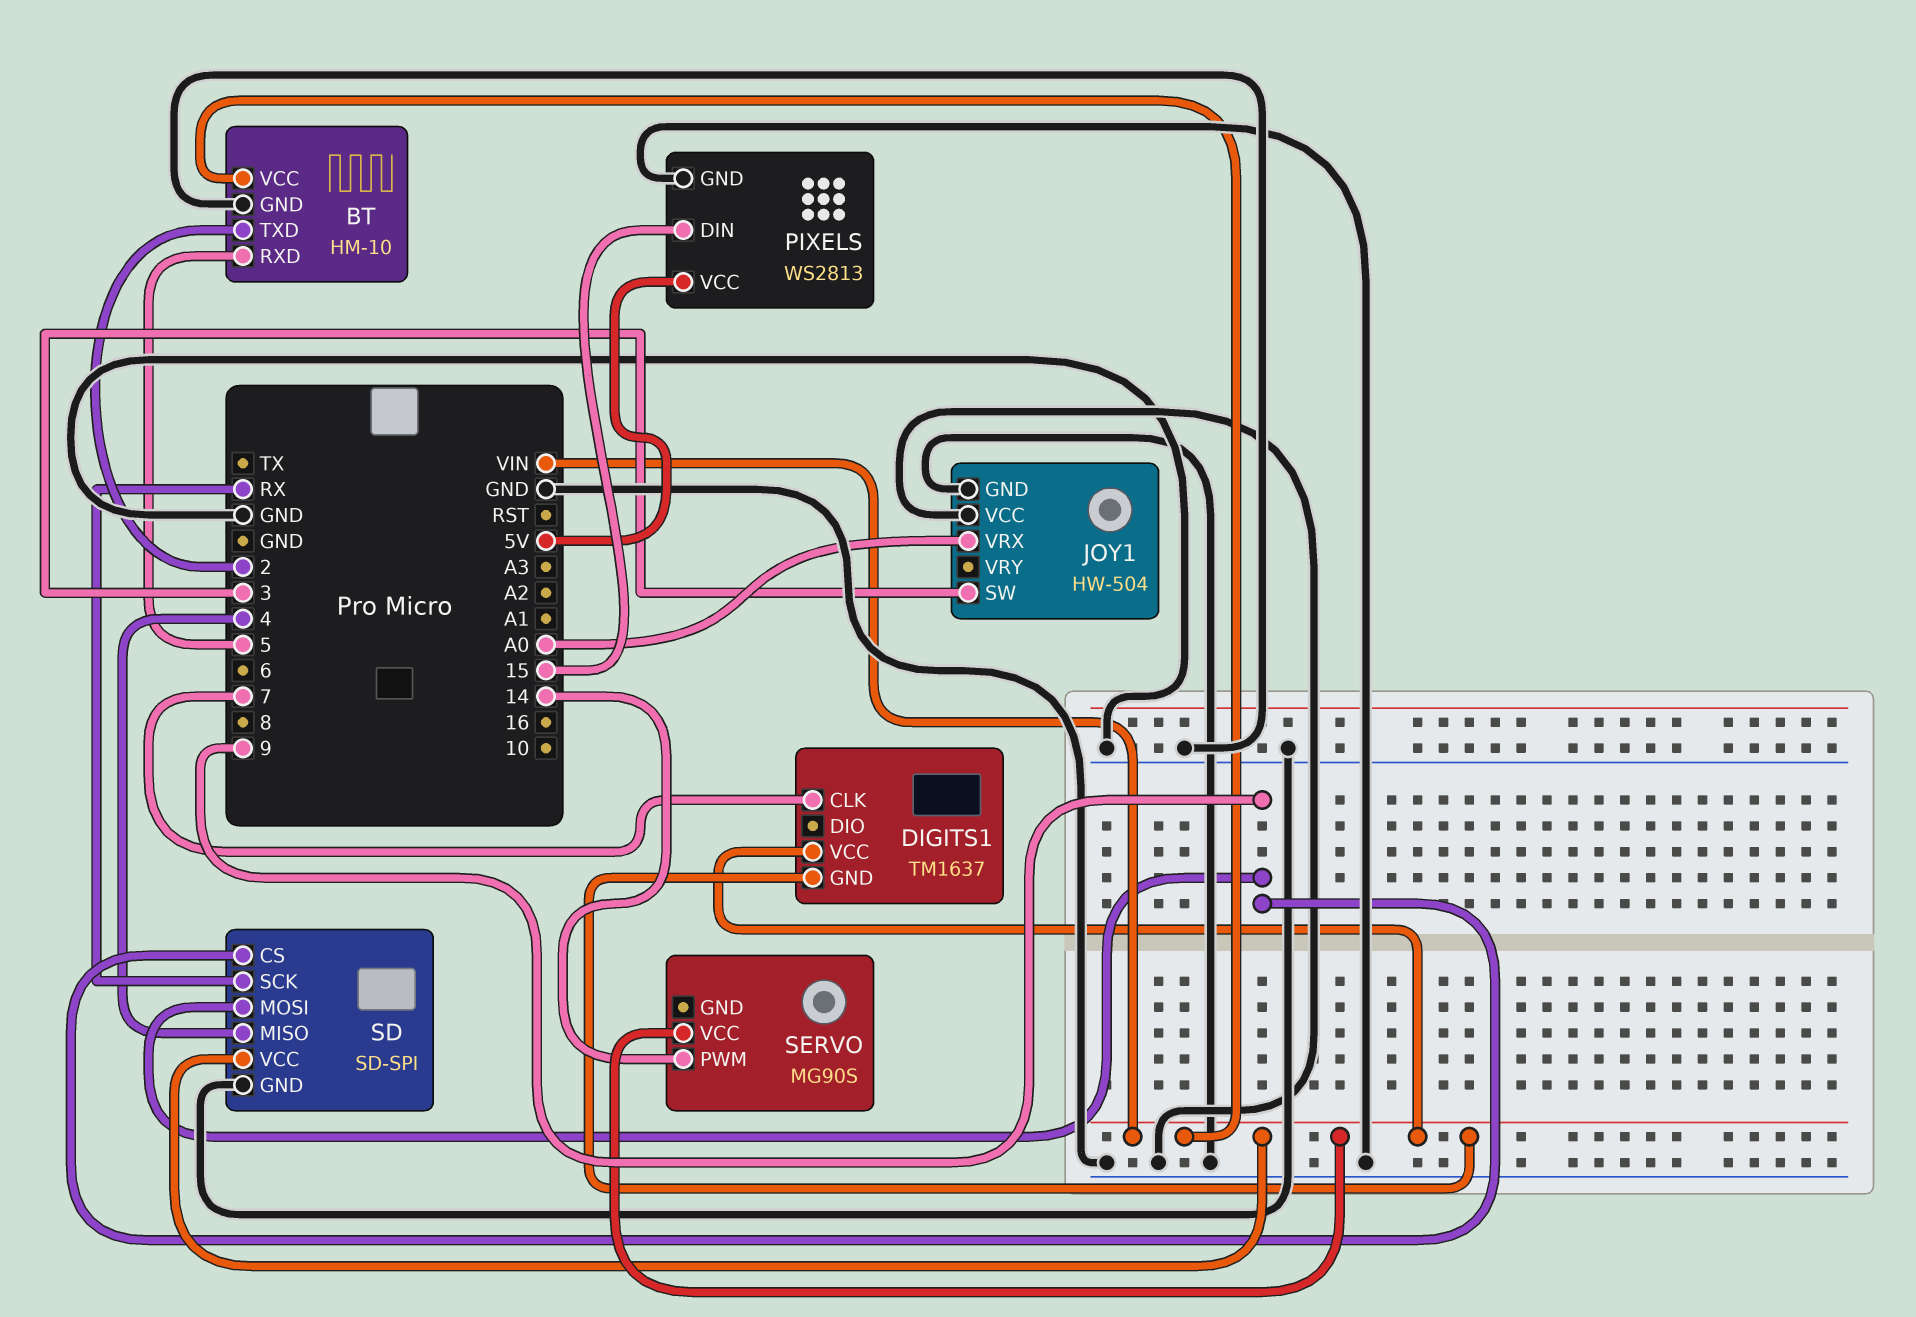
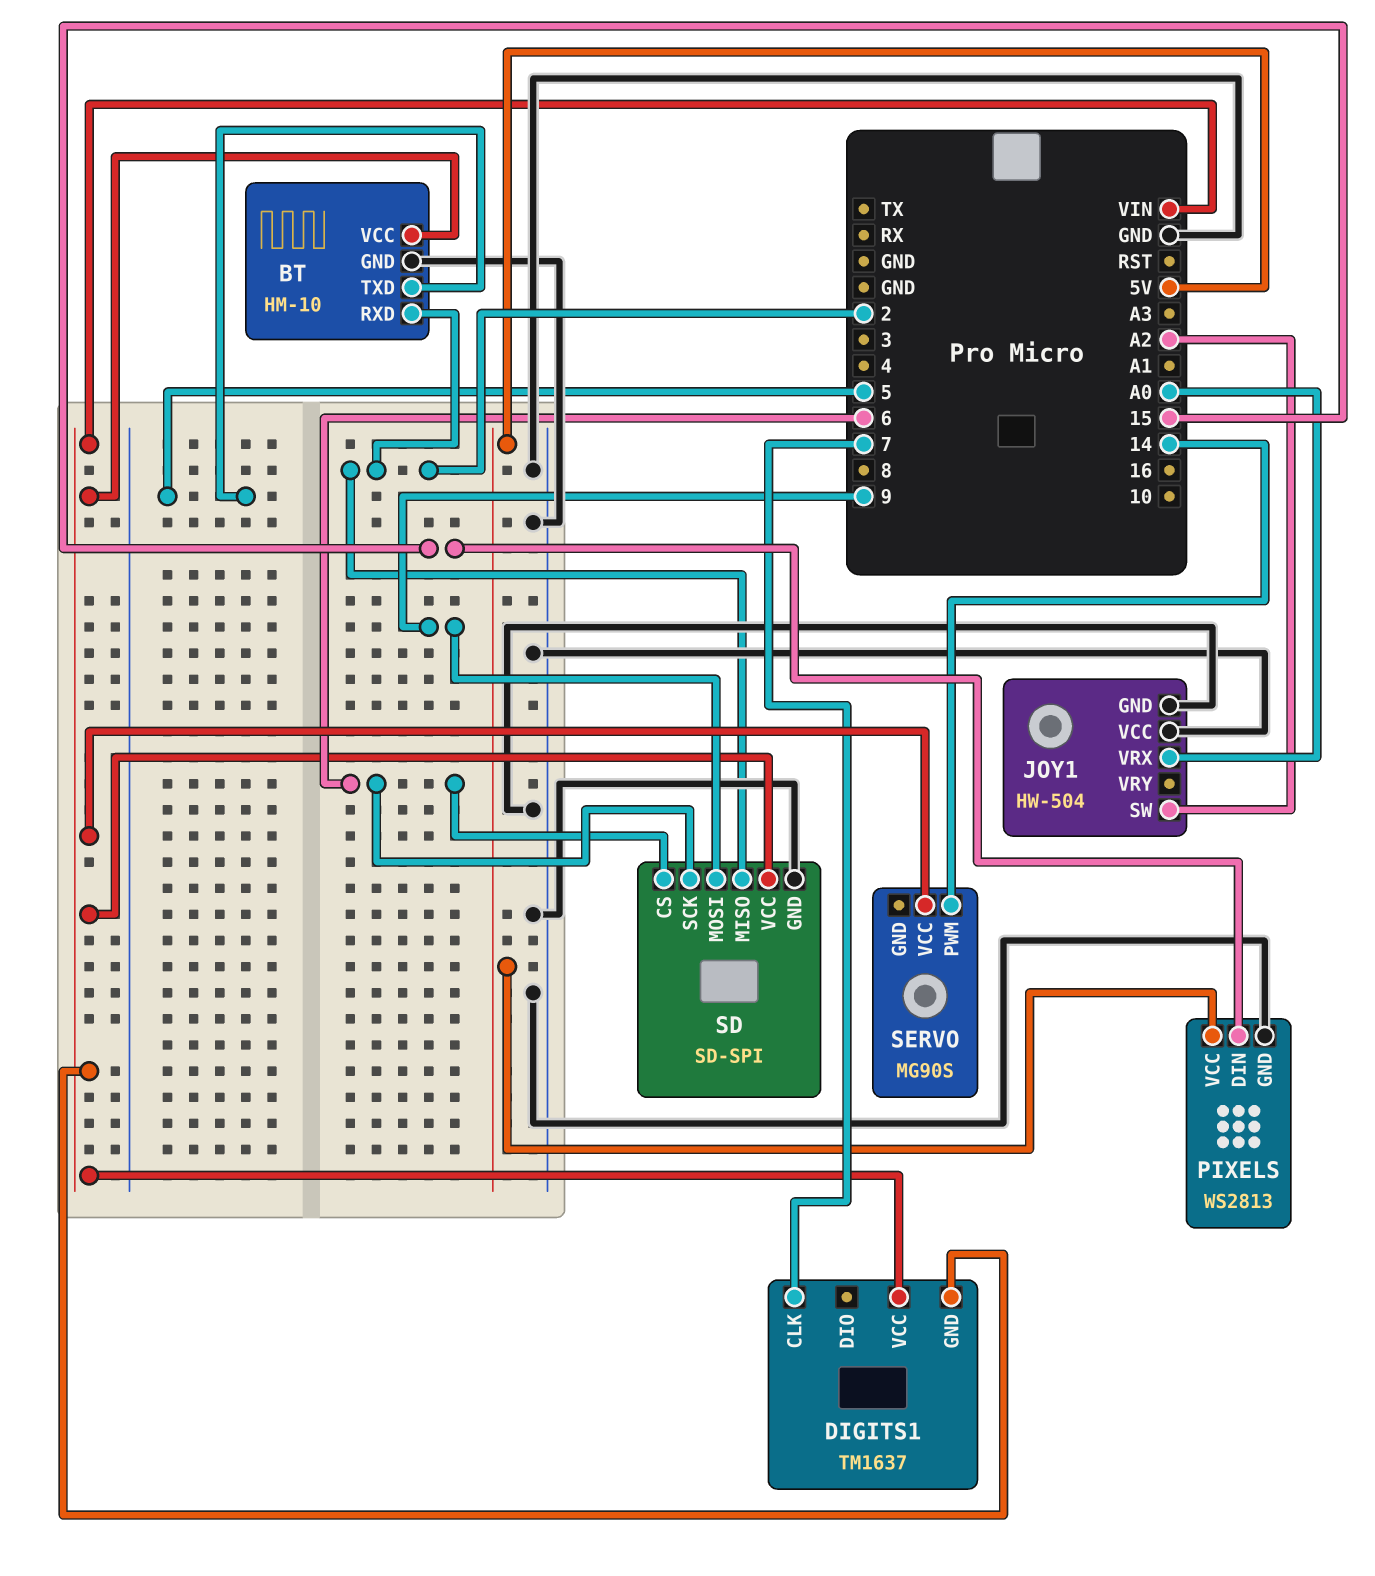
BT pin RXD: 5 -> 2
BT pin TXD: 2 -> 5
JOY1 pin SW: 3 -> A2
SD pin CS: 9 -> 6
SD pin MISO: 4 -> 2
SD pin SCK: RX -> 6

